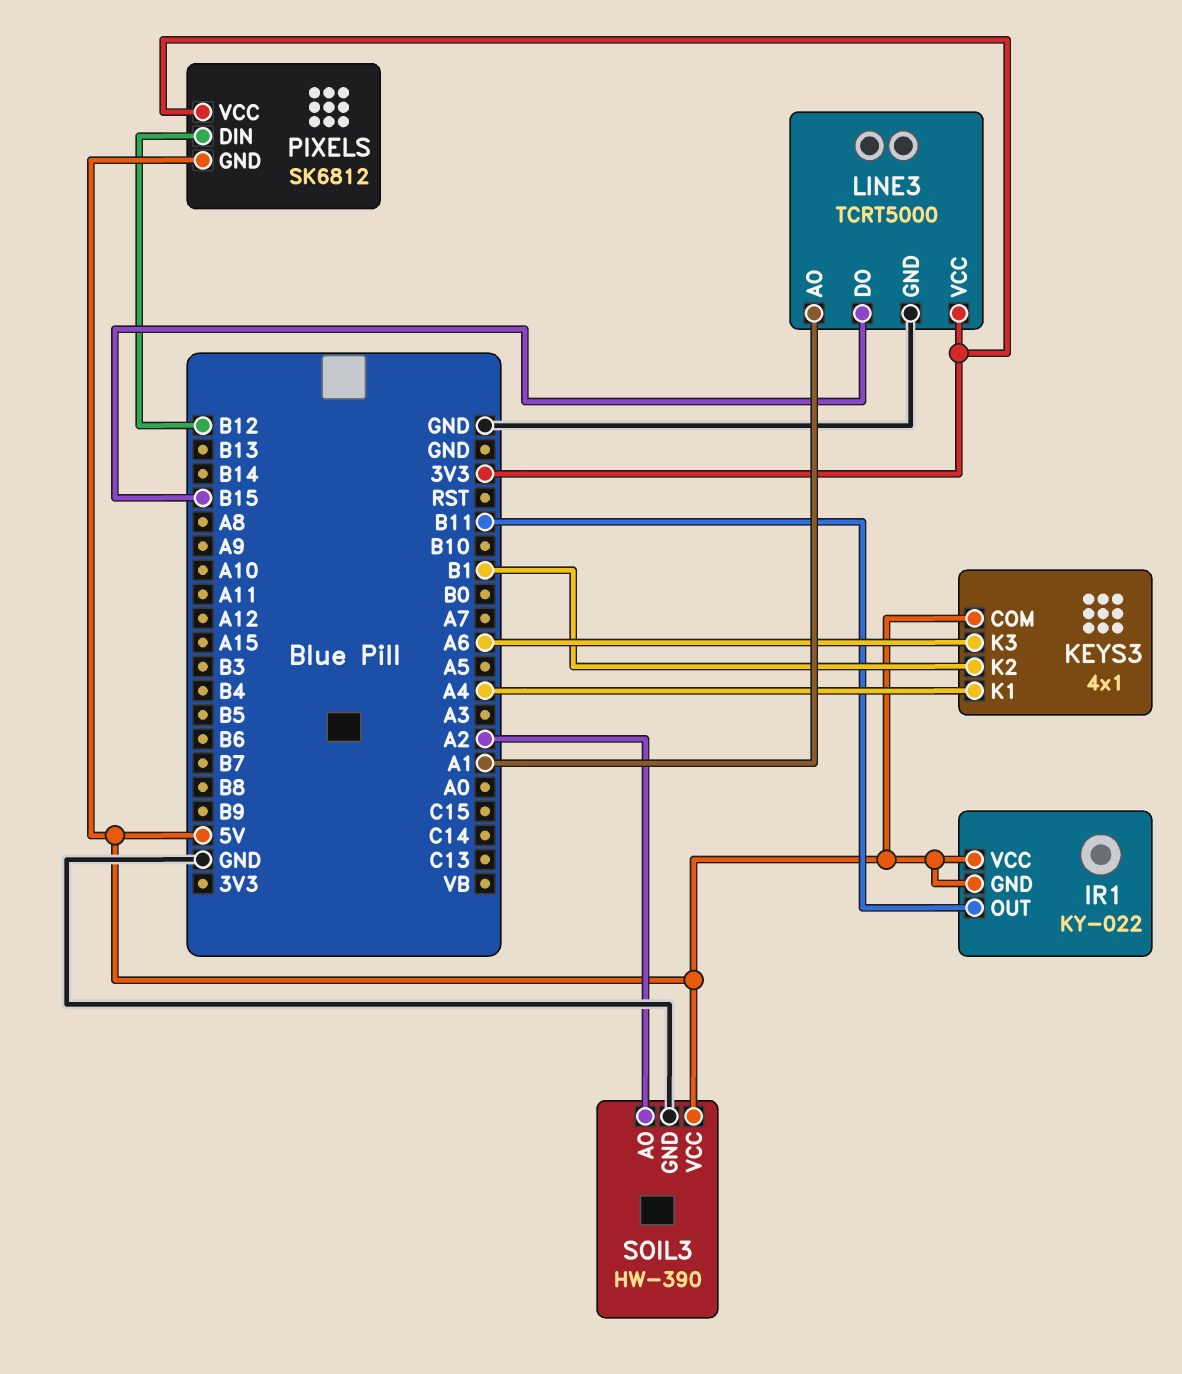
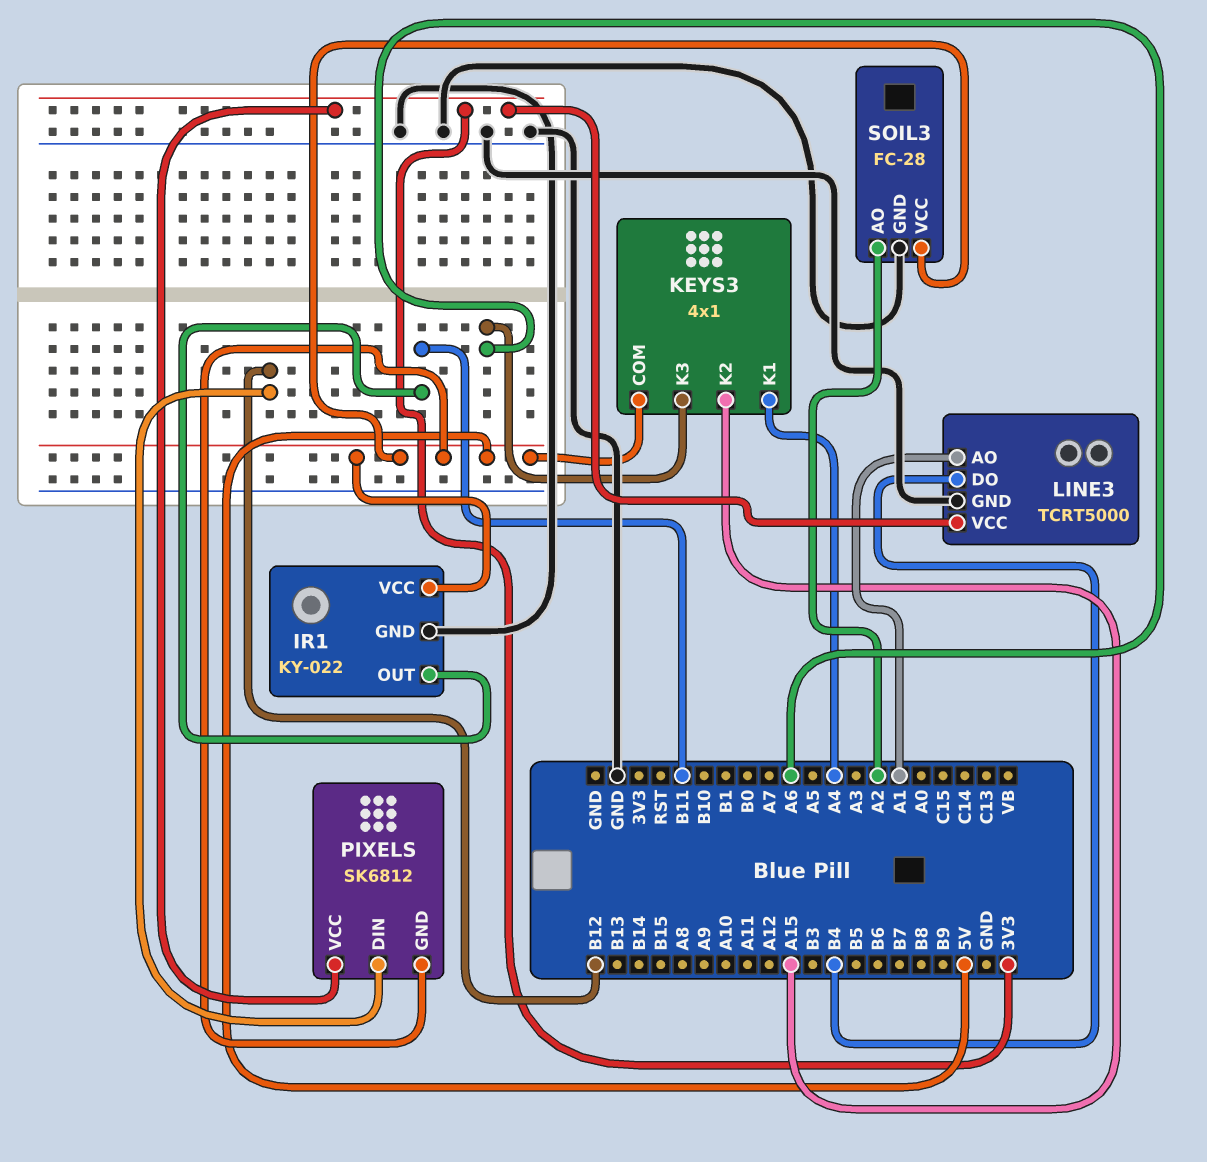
IR1 pin GND: 5V -> GND
KEYS3 pin K2: B1 -> A15
LINE3 pin DO: B15 -> B4
SOIL3: HW-390 -> FC-28

